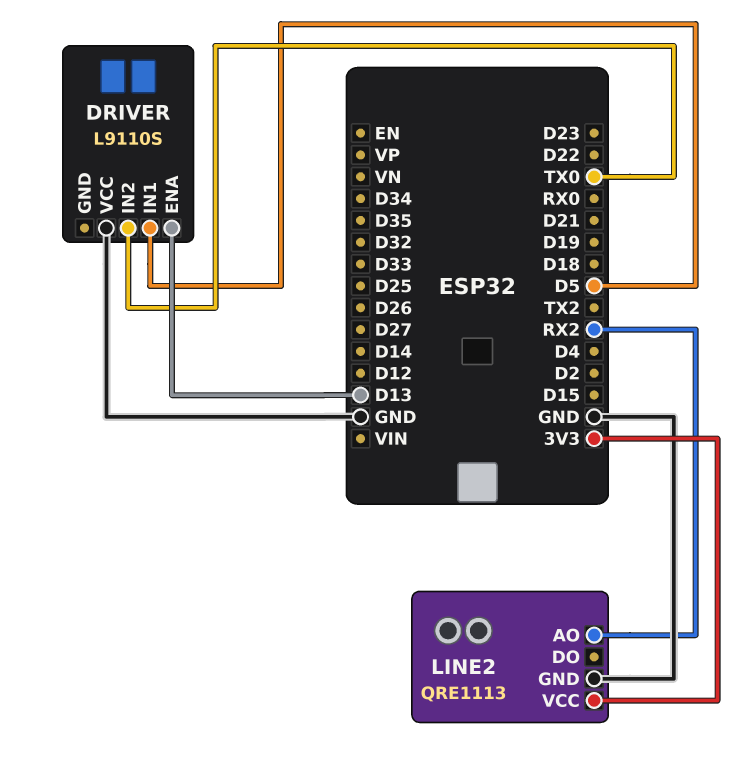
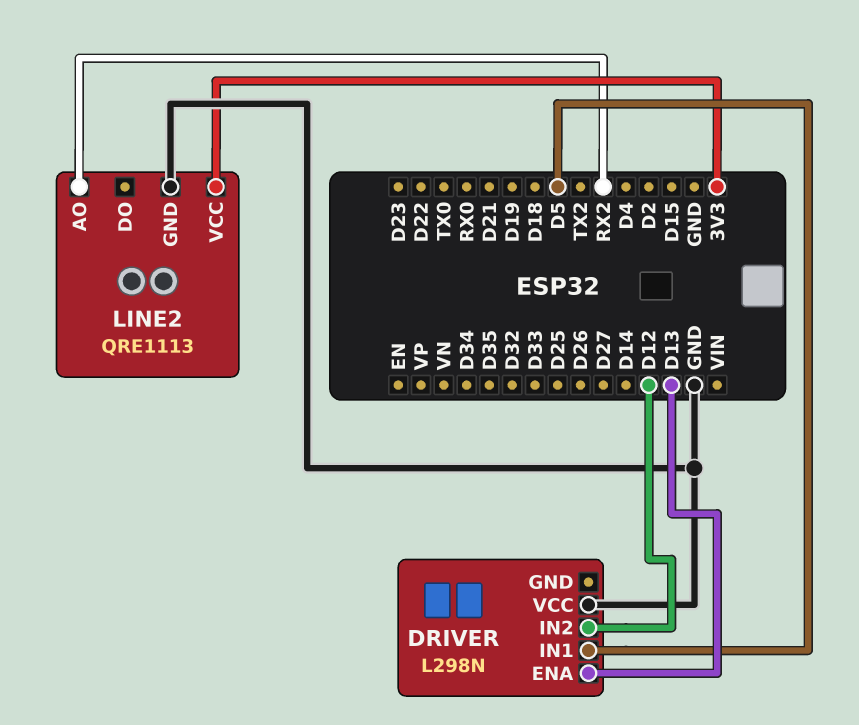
DRIVER: L9110S -> L298N
DRIVER pin IN2: TX0 -> D12

